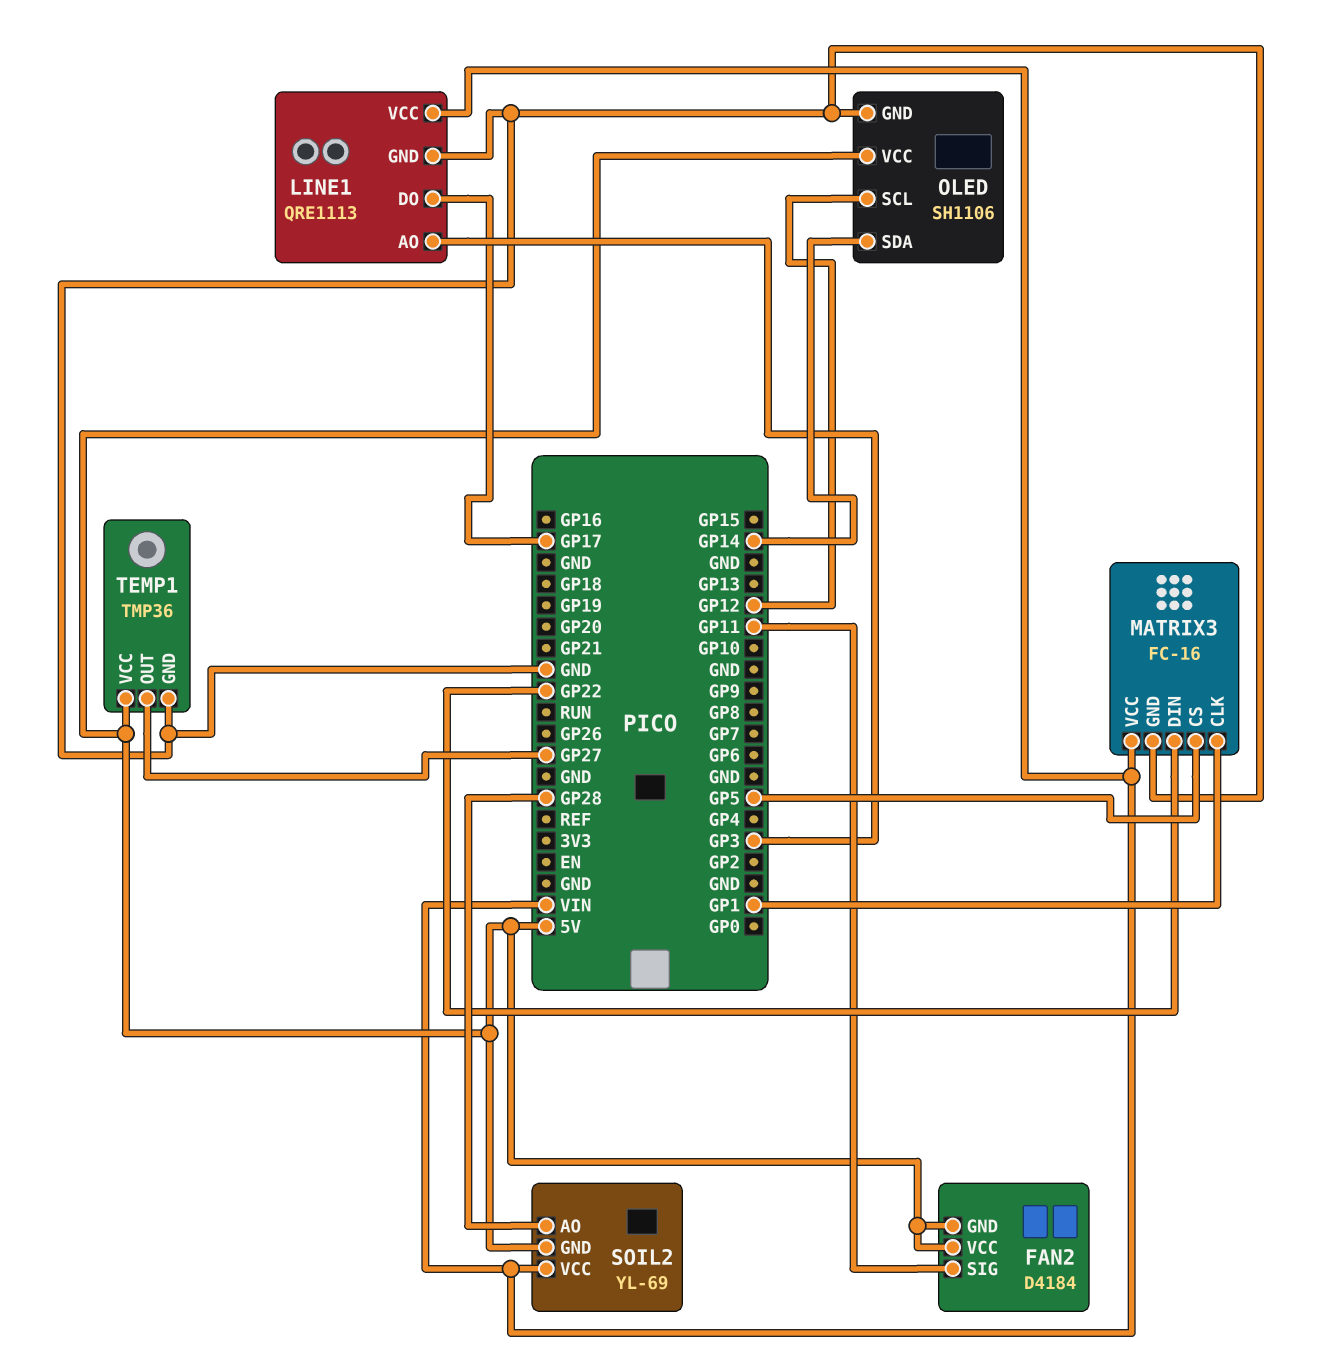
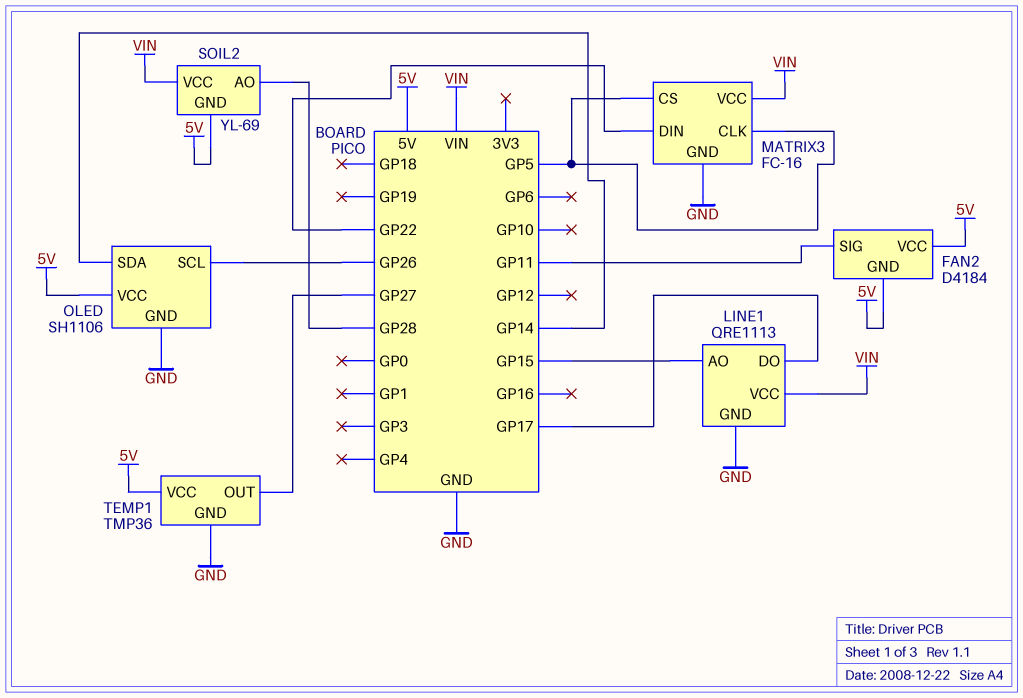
LINE1 pin AO: GP3 -> GP15
MATRIX3 pin CLK: GP1 -> GP5
OLED pin SCL: GP12 -> GP26

